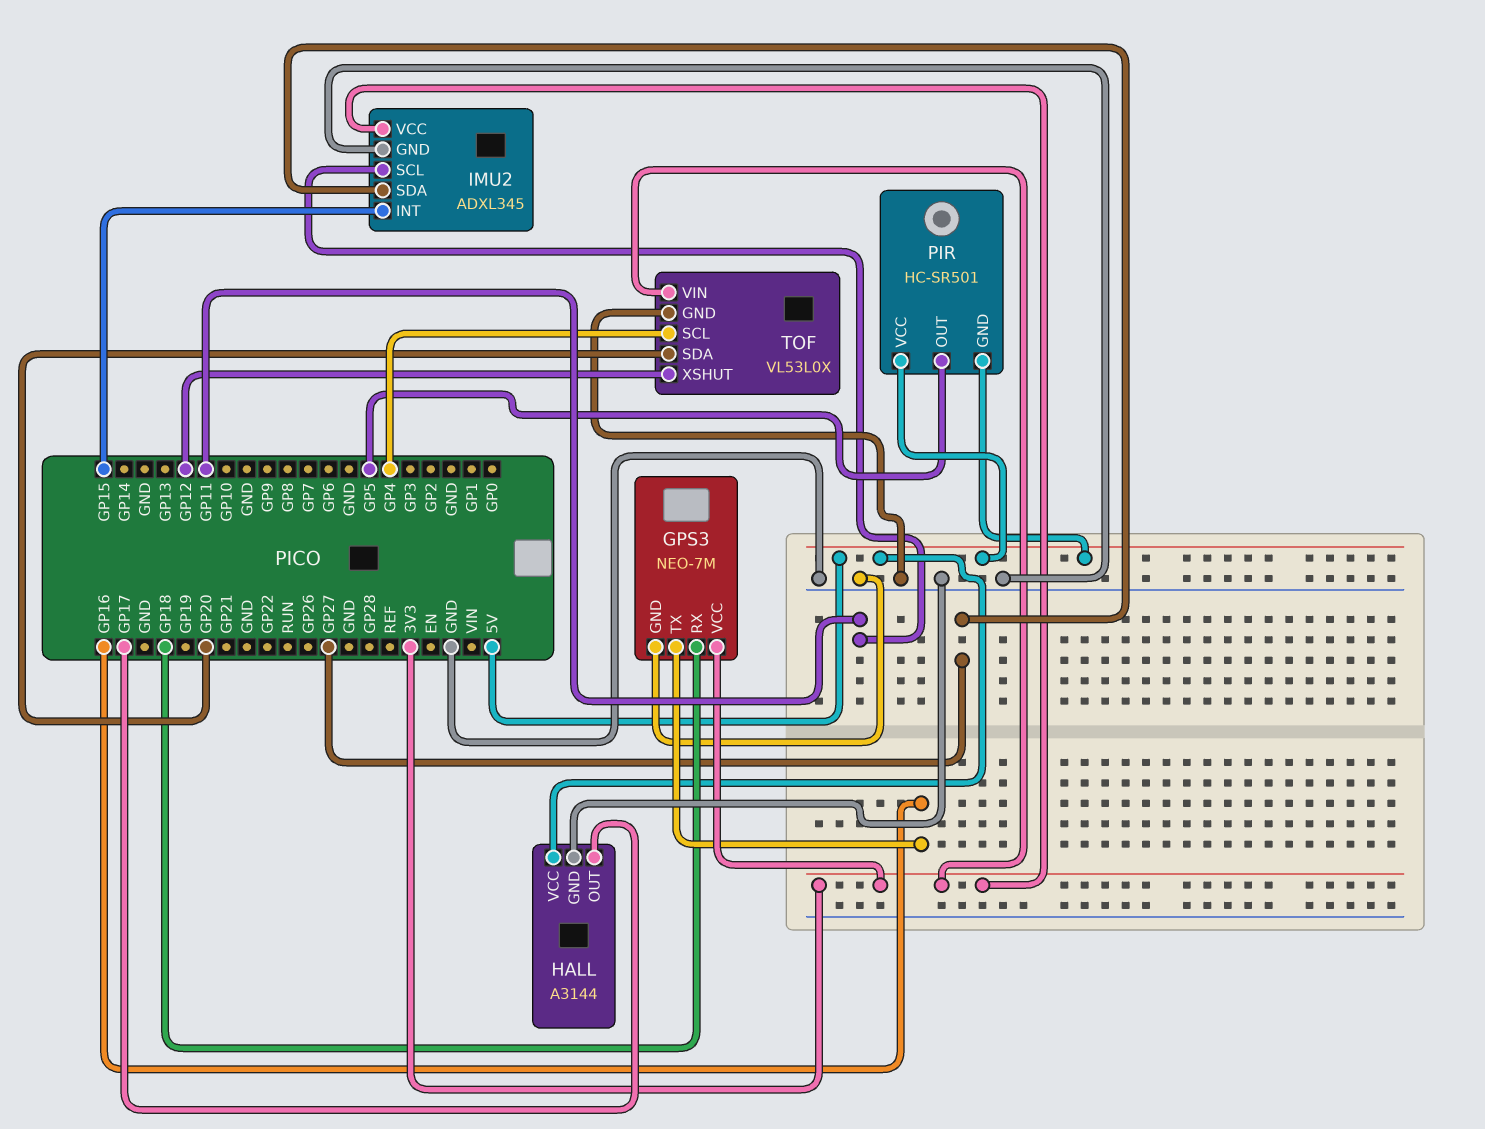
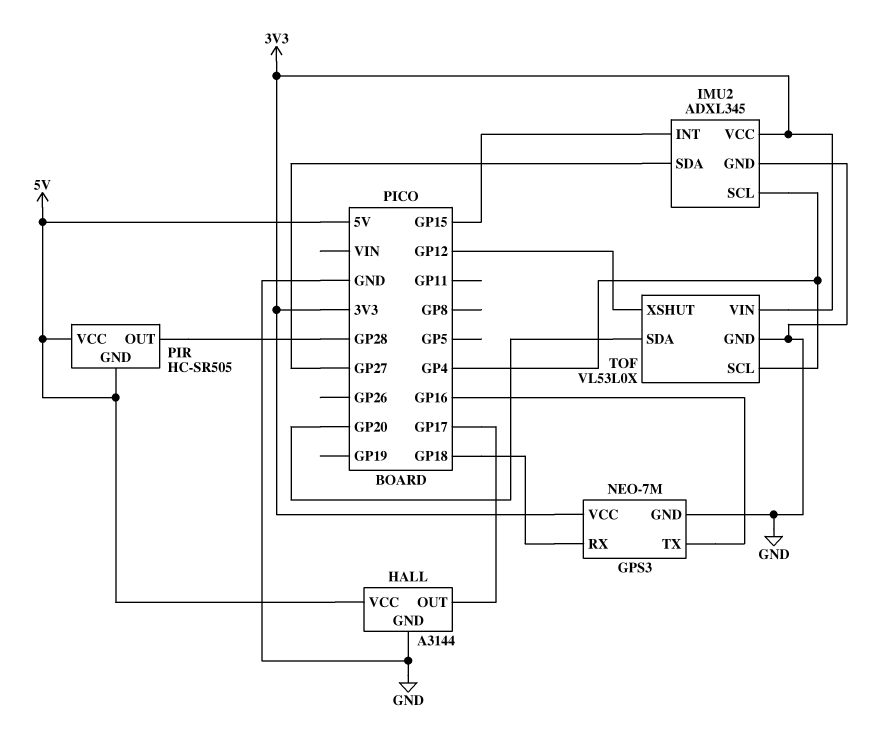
IMU2 pin SCL: GP11 -> GP4
PIR: HC-SR501 -> HC-SR505
PIR pin OUT: GP5 -> GP28

